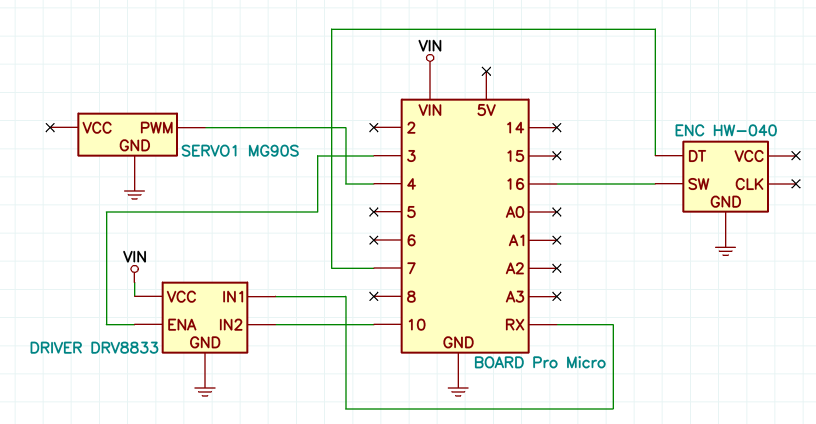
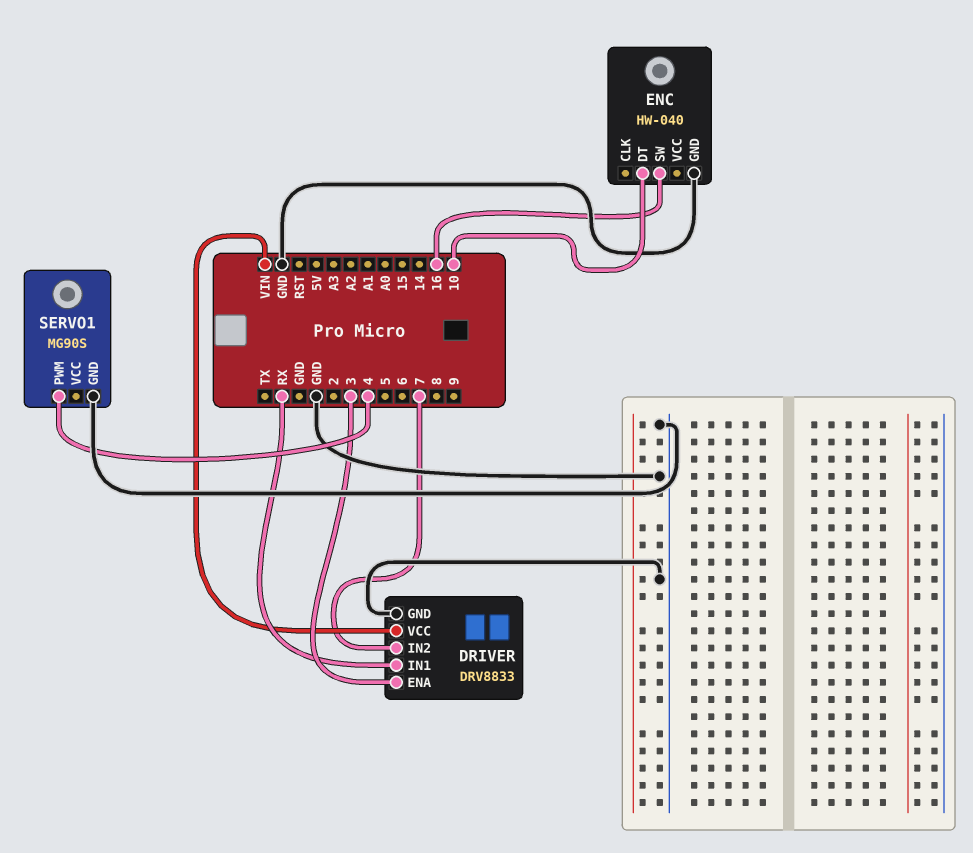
DRIVER pin IN2: 10 -> 7
ENC pin DT: 7 -> 10

